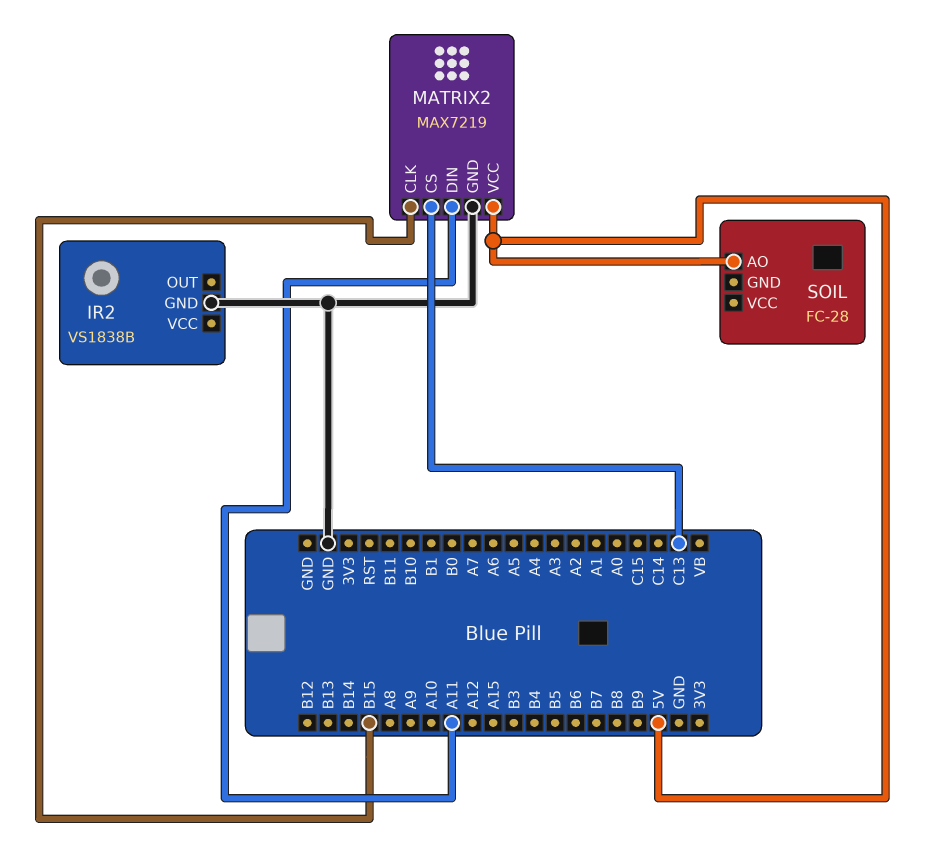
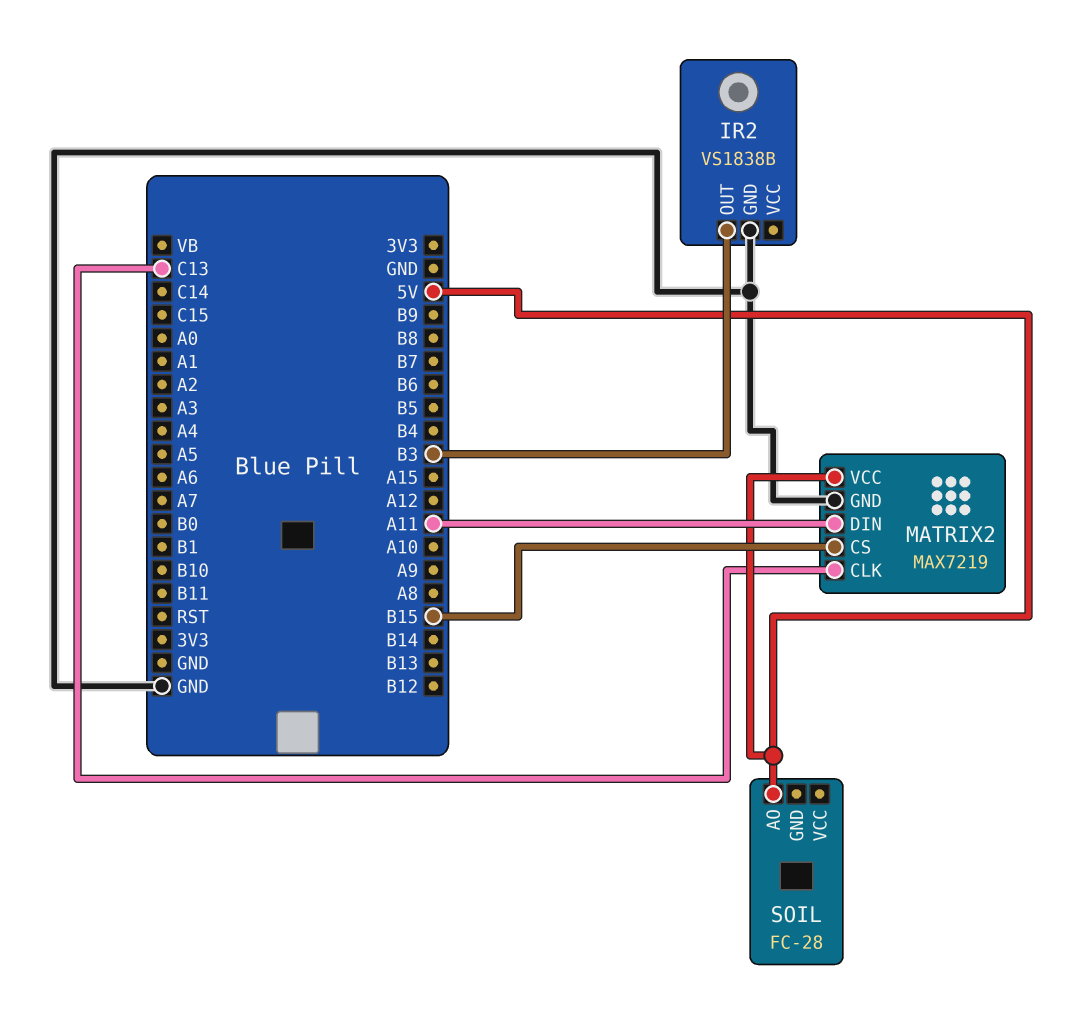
IR2 pin OUT: none -> B3
MATRIX2 pin CLK: B15 -> C13
MATRIX2 pin CS: C13 -> B15

